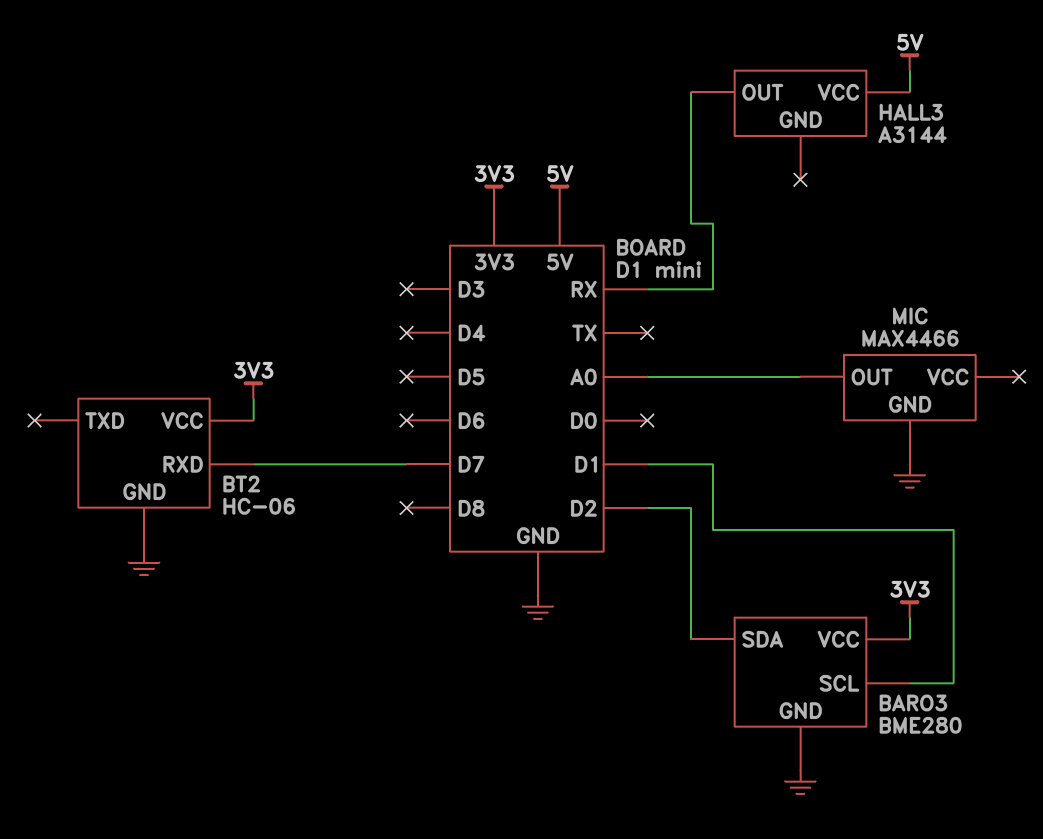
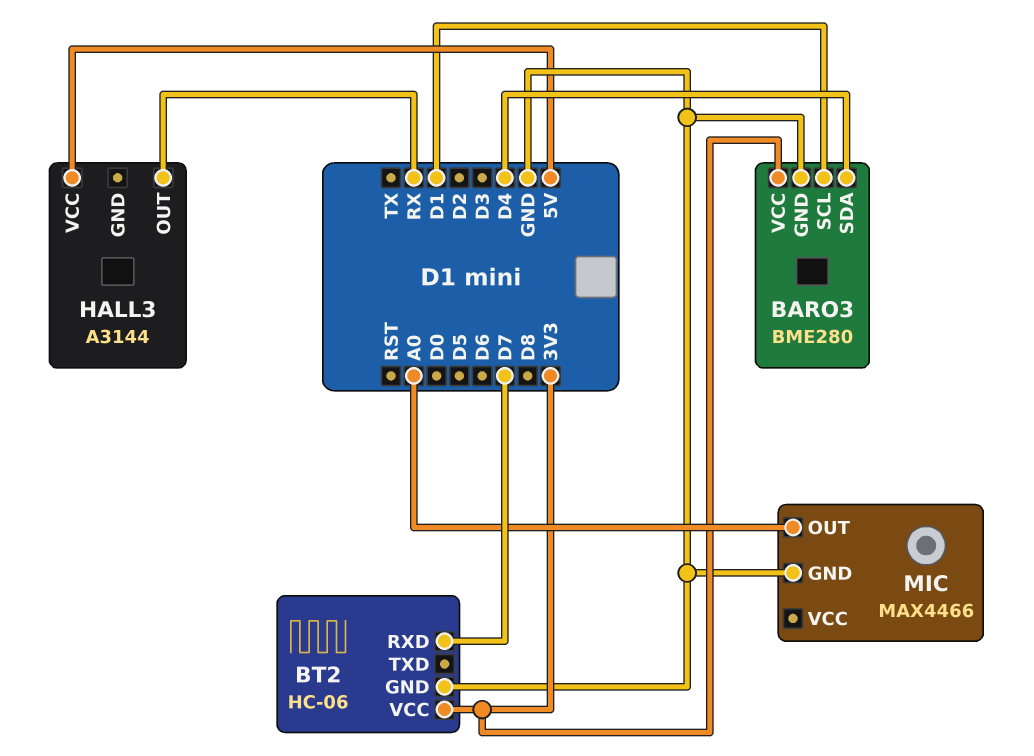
BARO3 pin SDA: D2 -> D4

